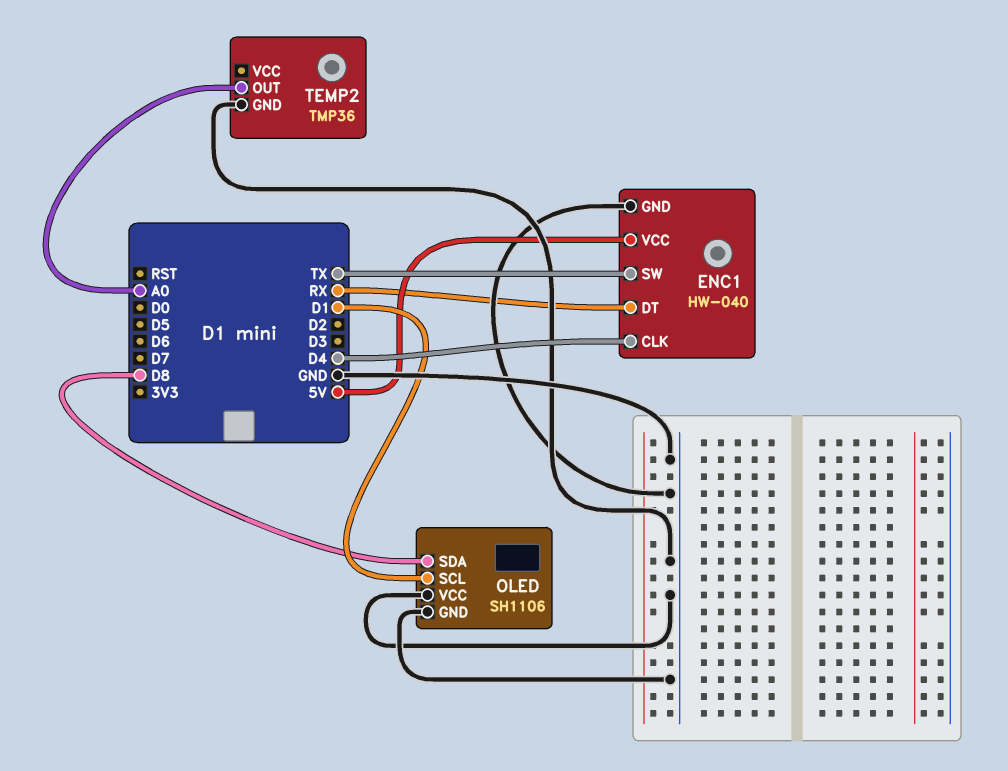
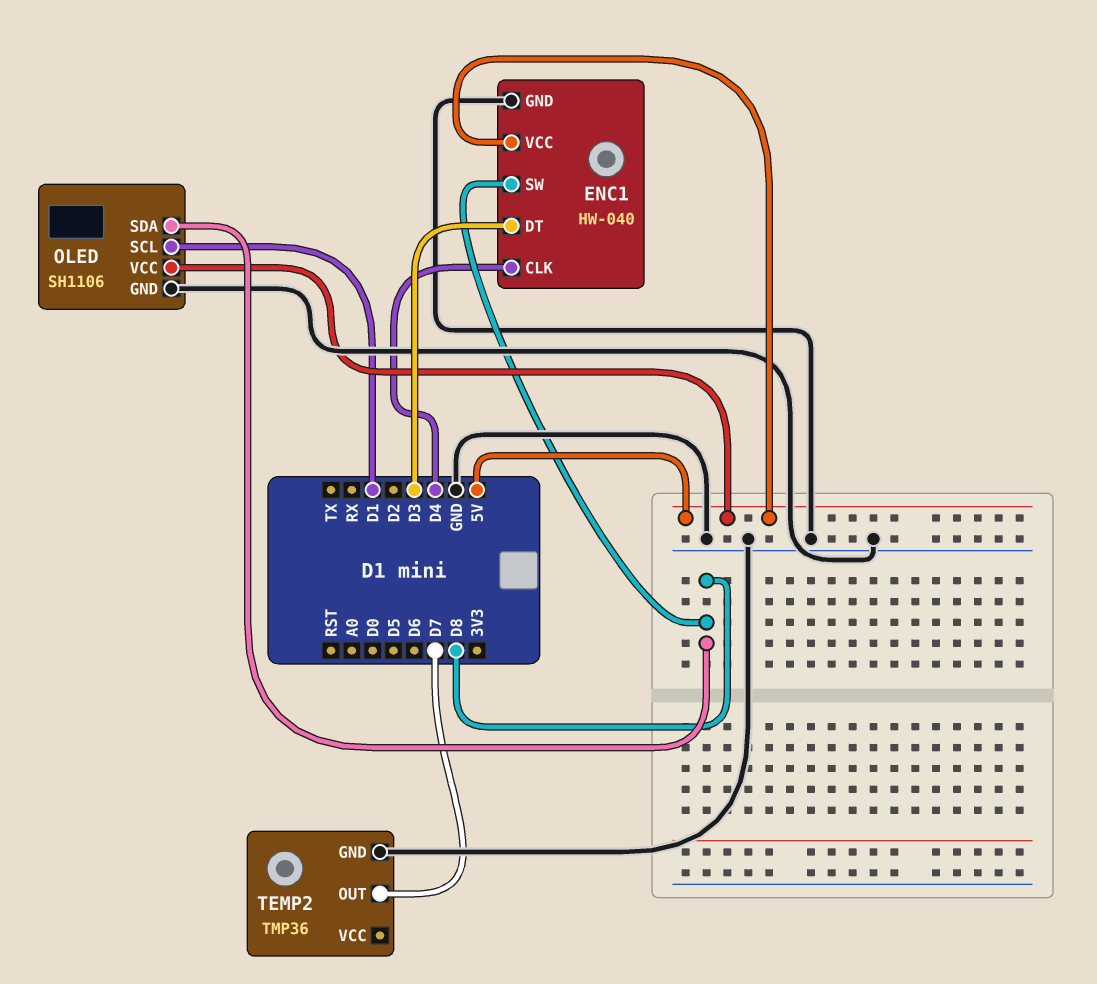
ENC1 pin DT: RX -> D3
ENC1 pin SW: TX -> D8
OLED pin VCC: GND -> 5V
TEMP2 pin OUT: A0 -> D7

